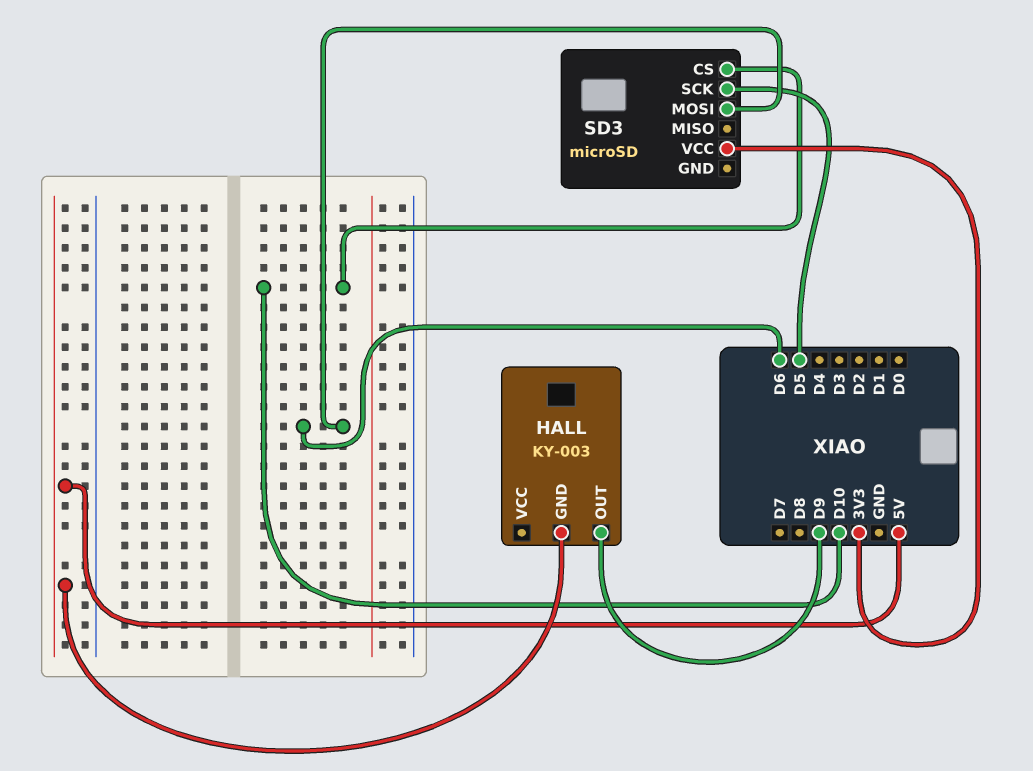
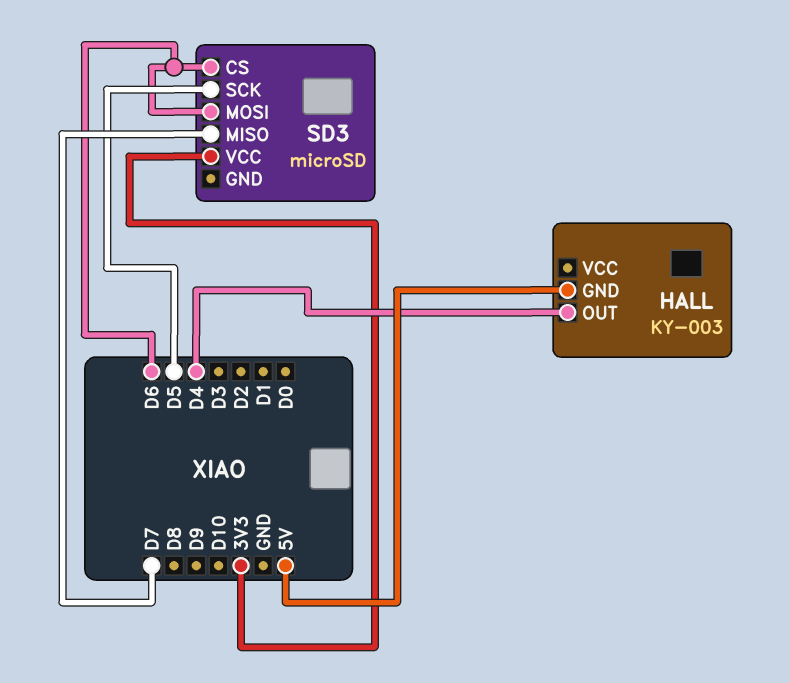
HALL pin OUT: D9 -> D4
SD3 pin CS: D10 -> D6
SD3 pin MISO: none -> D7

